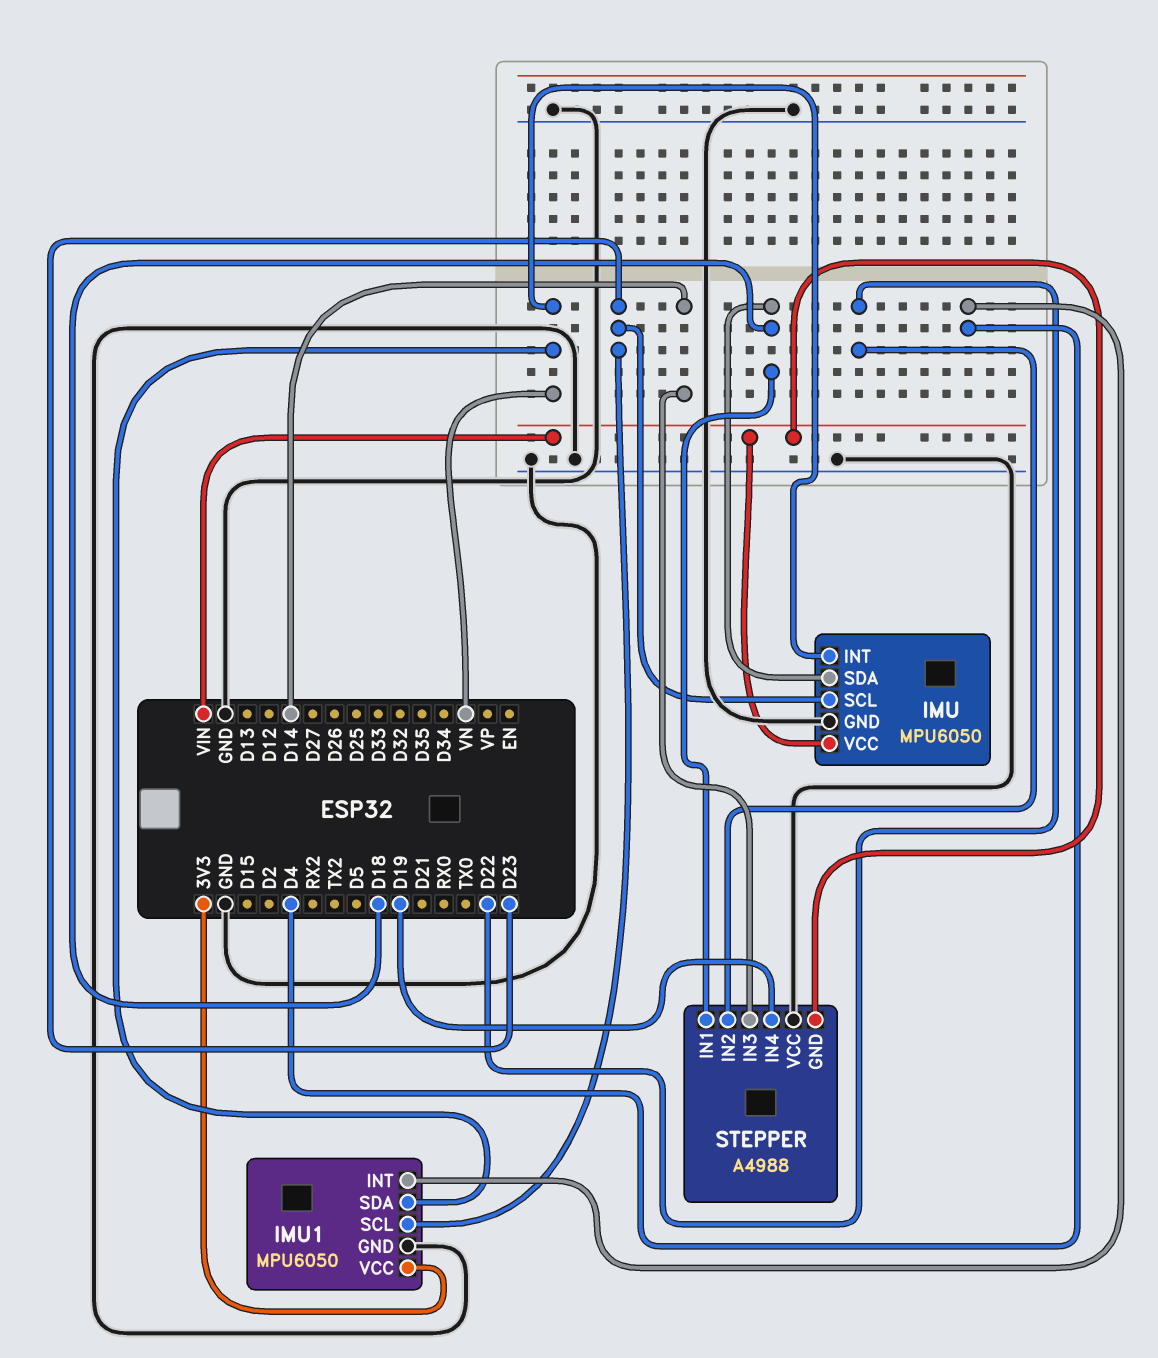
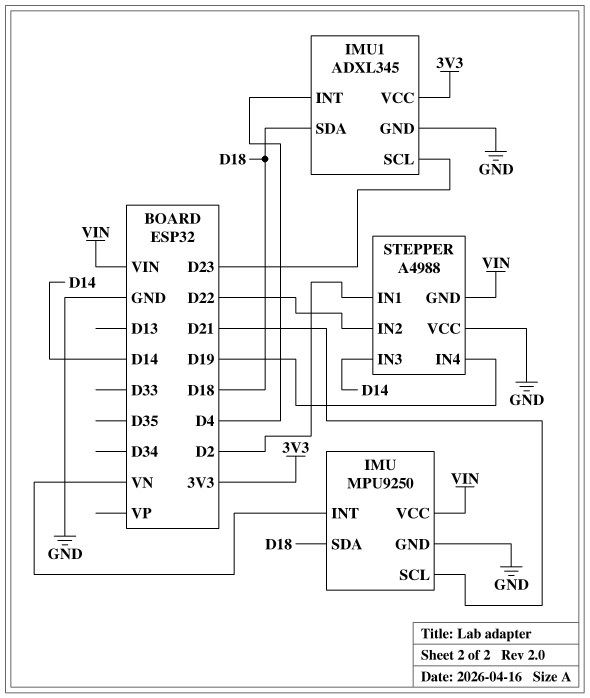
IMU: MPU6050 -> MPU9250
IMU pin SCL: D23 -> D21
IMU1: MPU6050 -> ADXL345
IMU1 pin SDA: VN -> D18
STEPPER pin IN1: D18 -> D2

